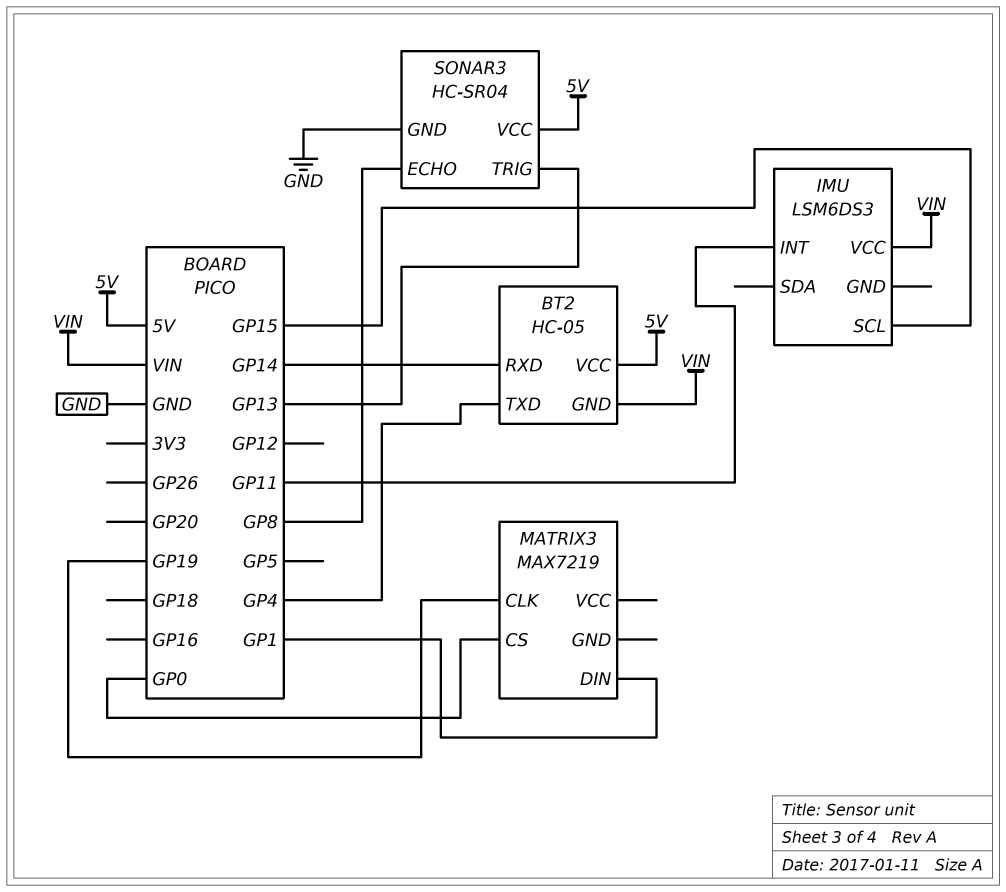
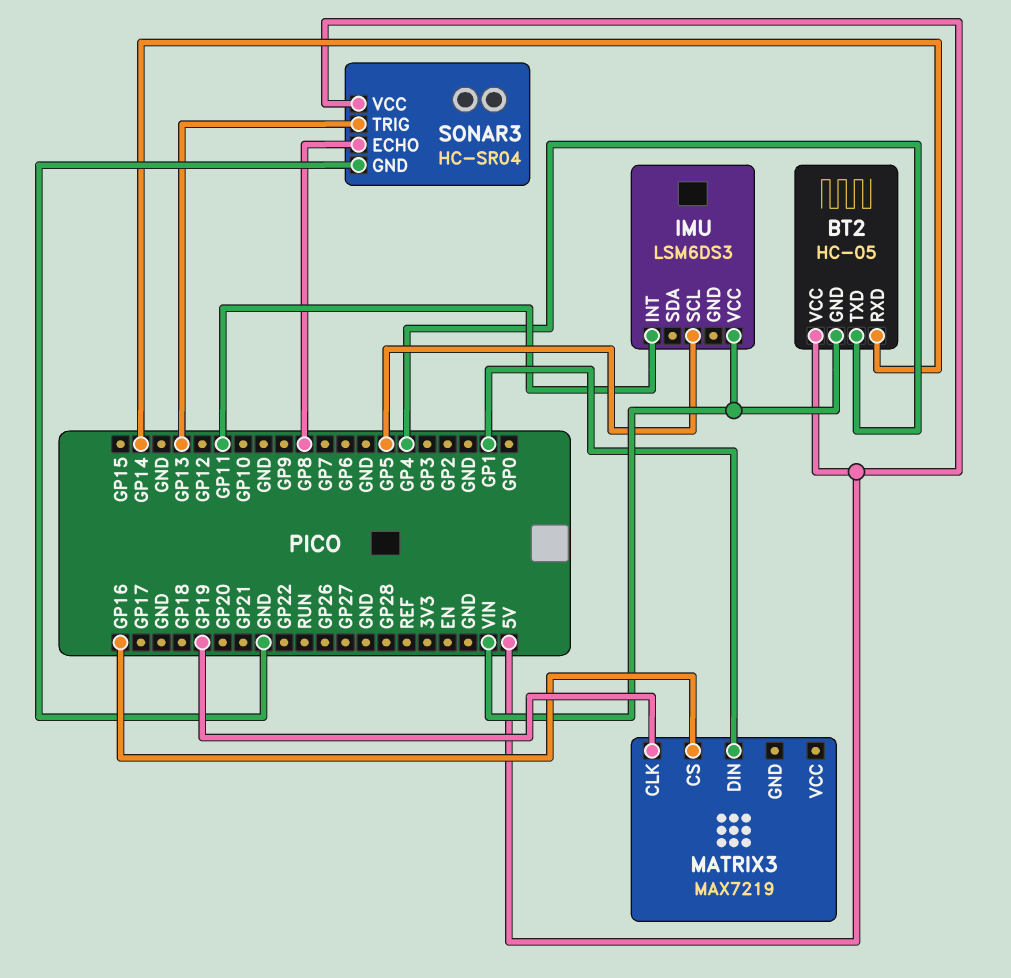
IMU pin SCL: GP15 -> GP5
MATRIX3 pin CS: GP0 -> GP16

